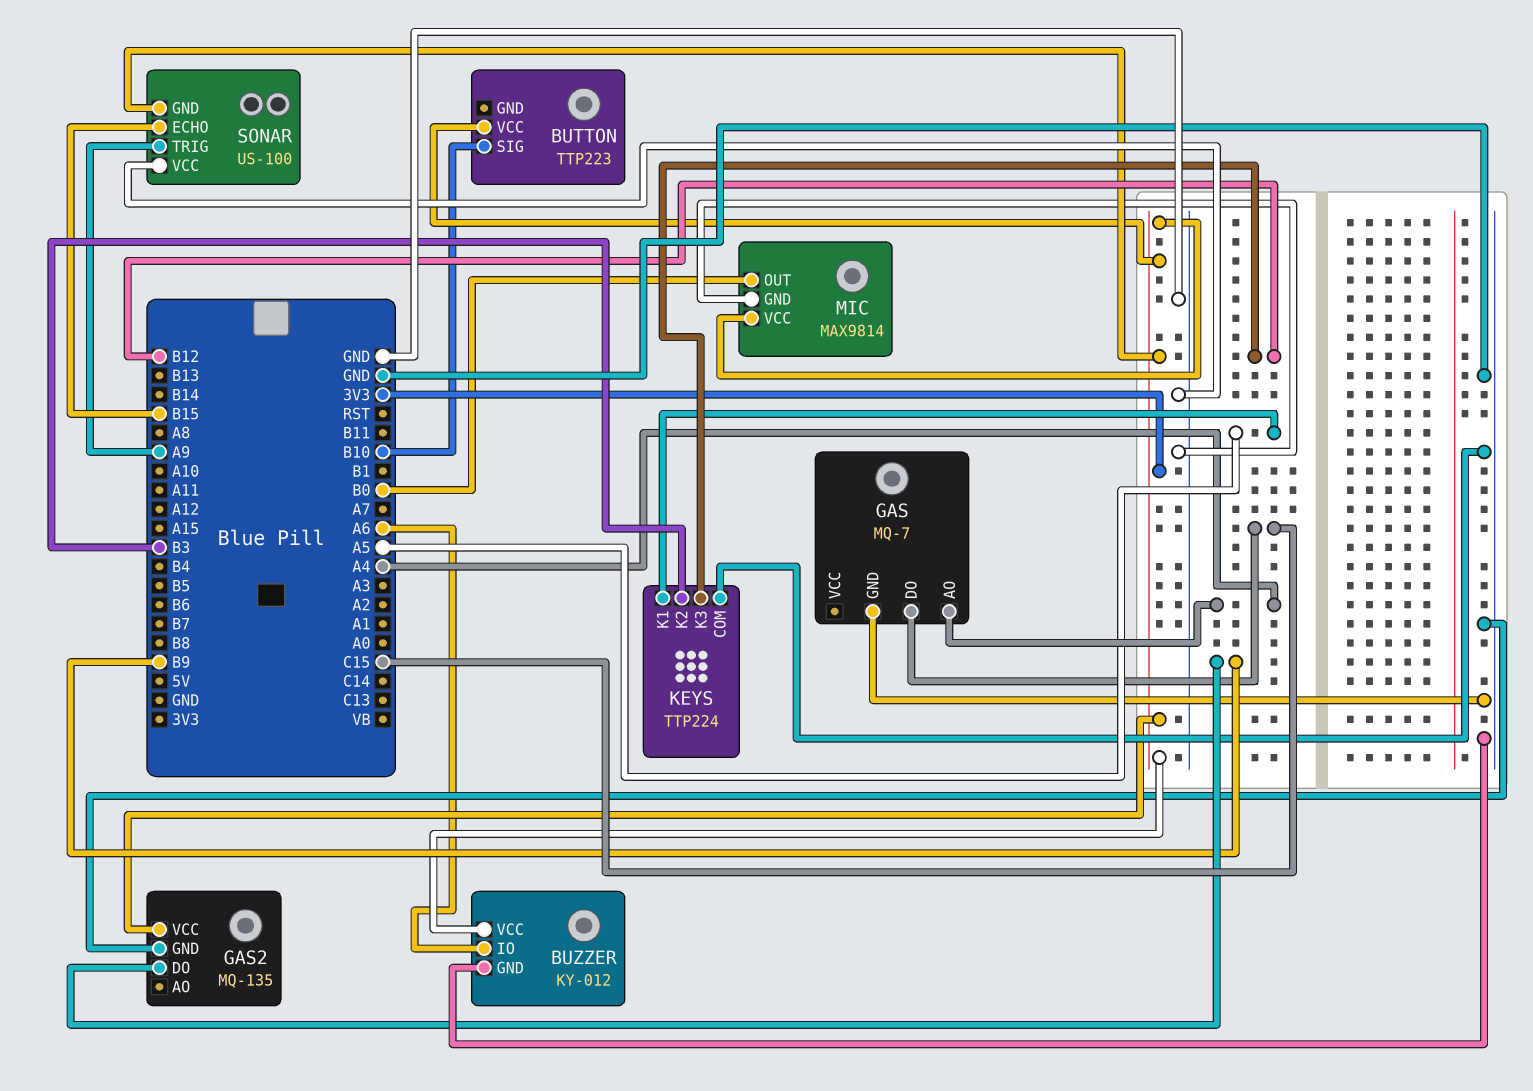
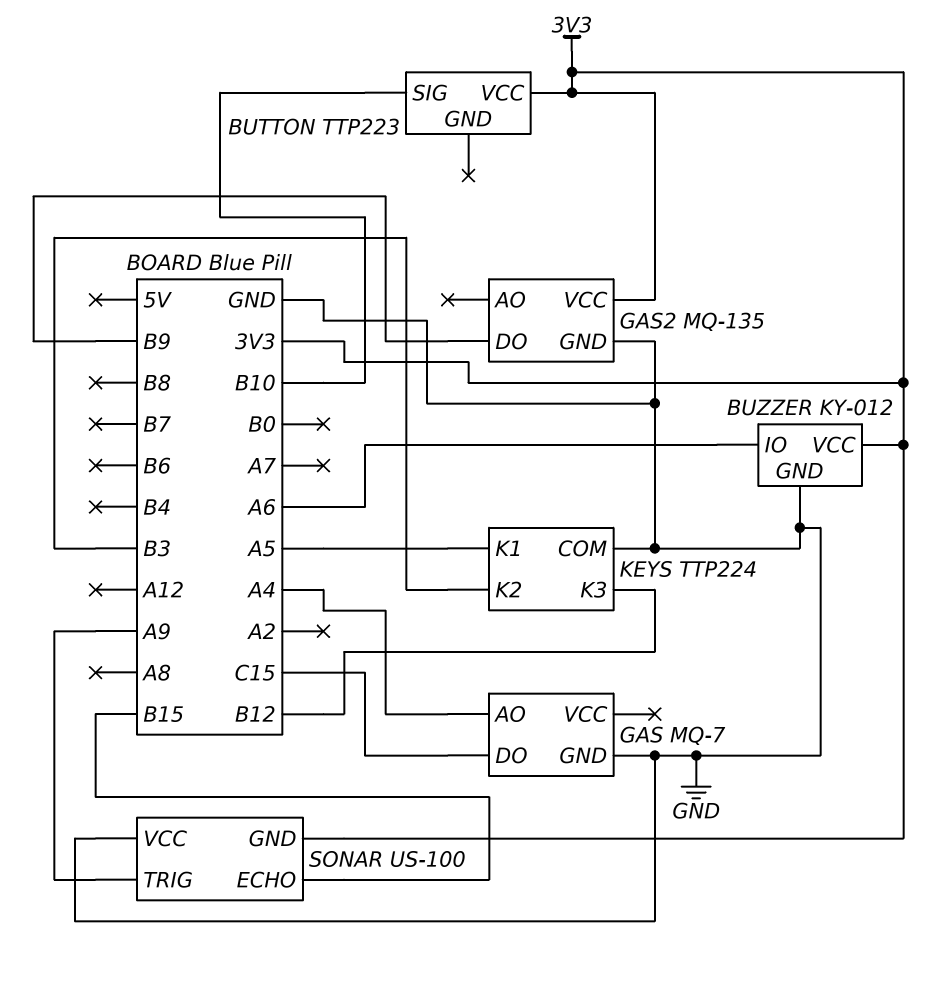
MIC: MAX9814 -> none
MIC pin GND: GND -> none
MIC pin OUT: B0 -> none
MIC pin VCC: 3V3 -> none

